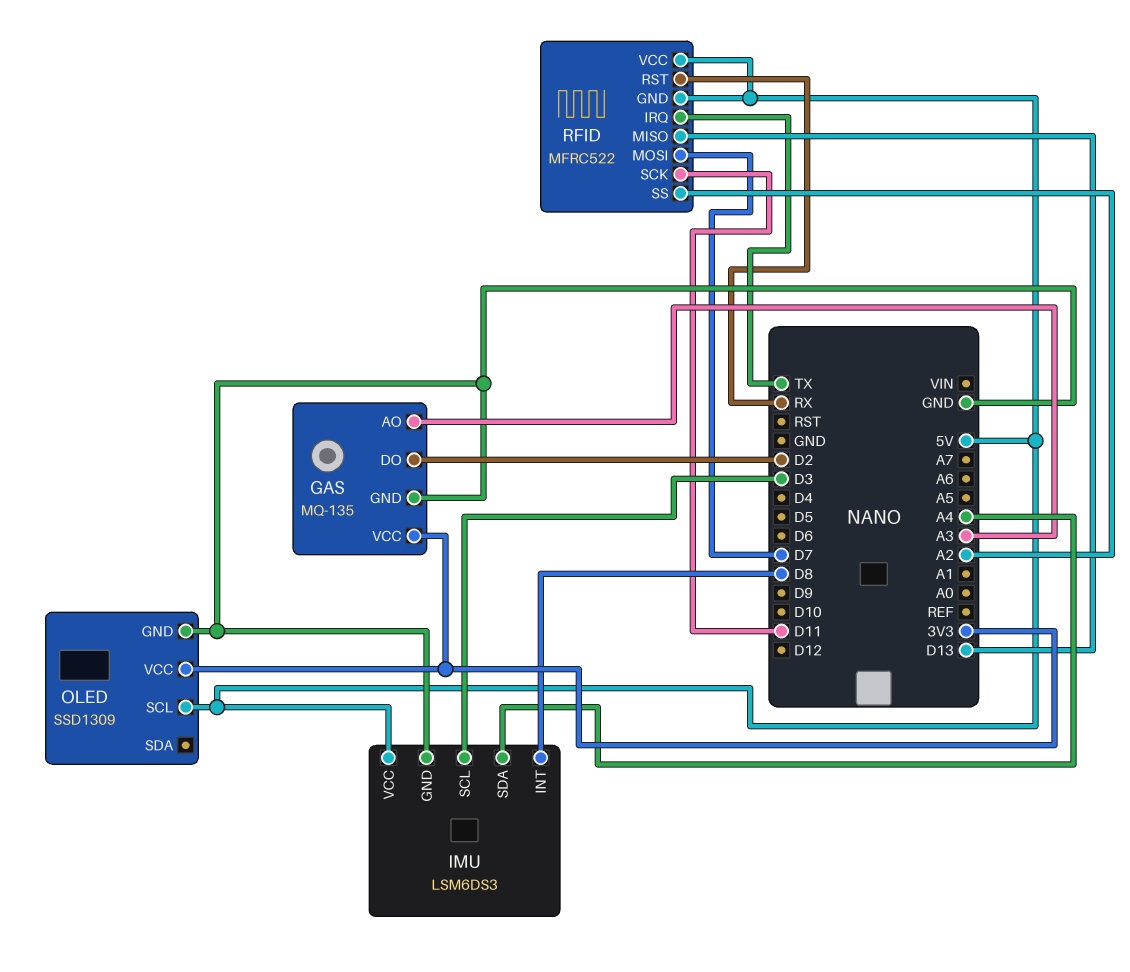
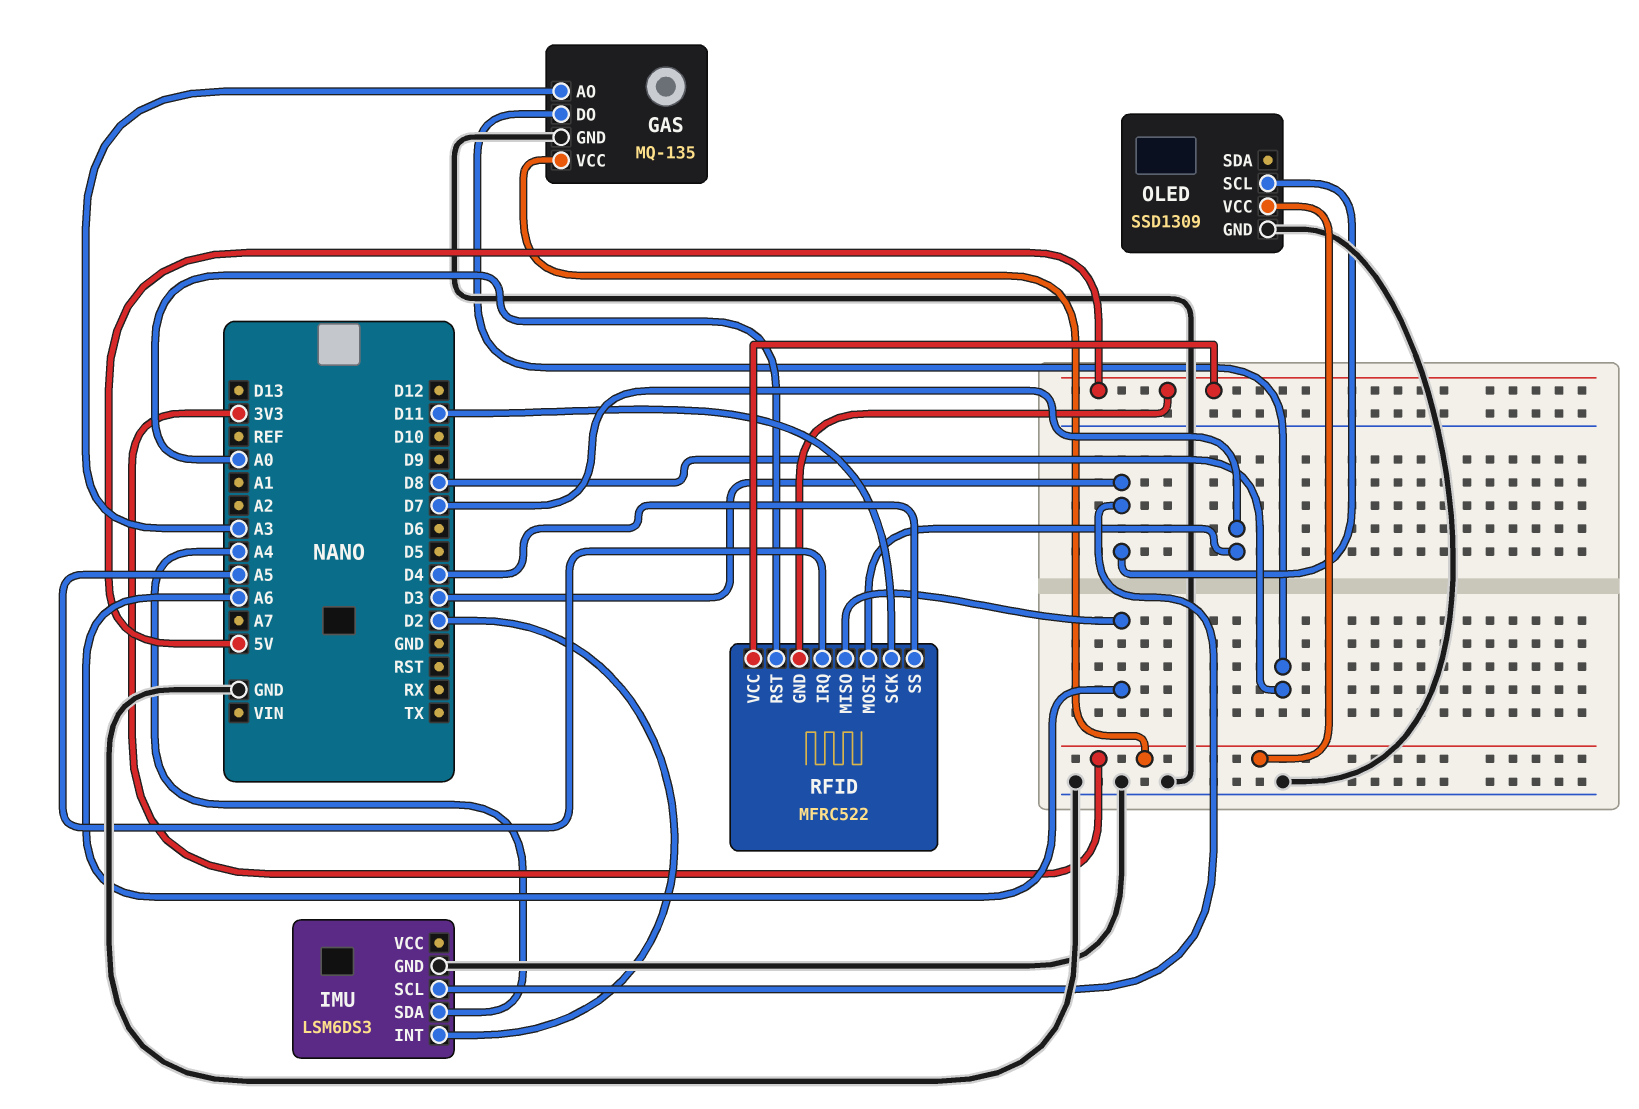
GAS pin DO: D2 -> D8
IMU pin INT: D8 -> D2
IMU pin VCC: 5V -> none
OLED pin SCL: 5V -> D3
RFID pin IRQ: TX -> A5
RFID pin MISO: D13 -> A6
RFID pin RST: RX -> A0
RFID pin SS: A2 -> D4

